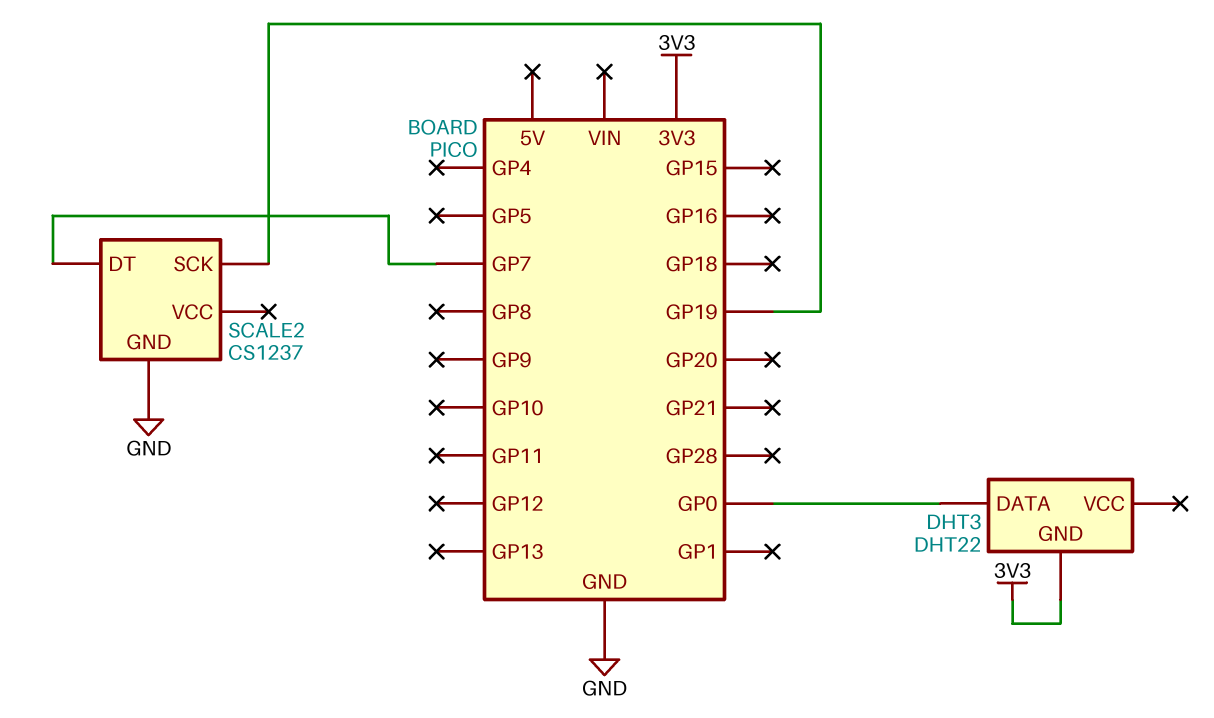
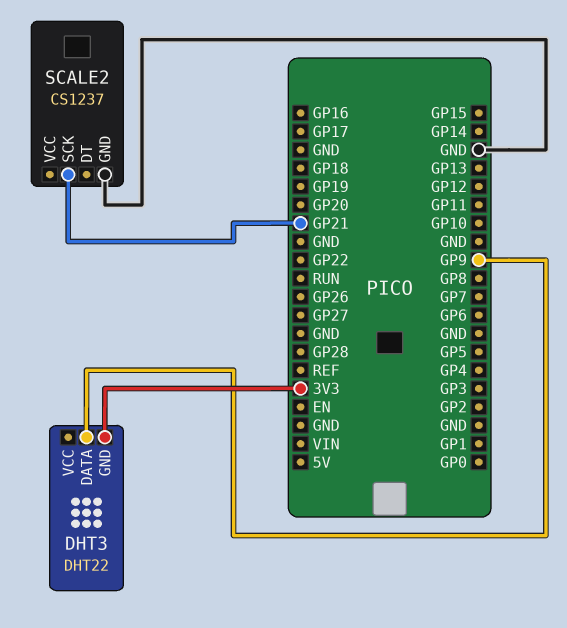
DHT3 pin DATA: GP0 -> GP9
SCALE2 pin DT: GP7 -> none
SCALE2 pin SCK: GP19 -> GP21

